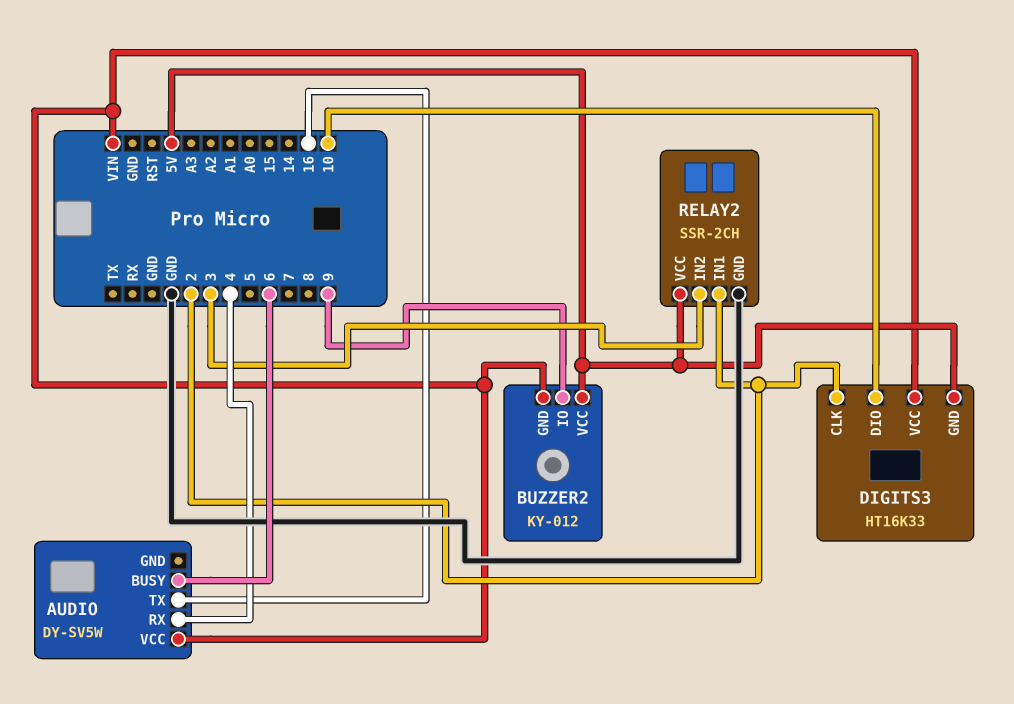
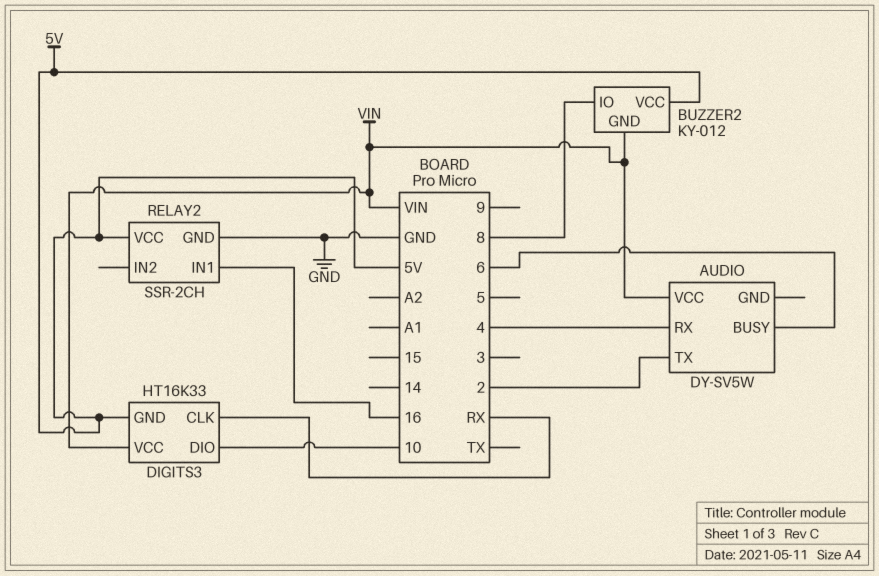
AUDIO pin TX: 16 -> 2
BUZZER2 pin IO: 9 -> 8
DIGITS3 pin CLK: 2 -> RX
RELAY2 pin IN1: 2 -> 16
RELAY2 pin IN2: 3 -> none

